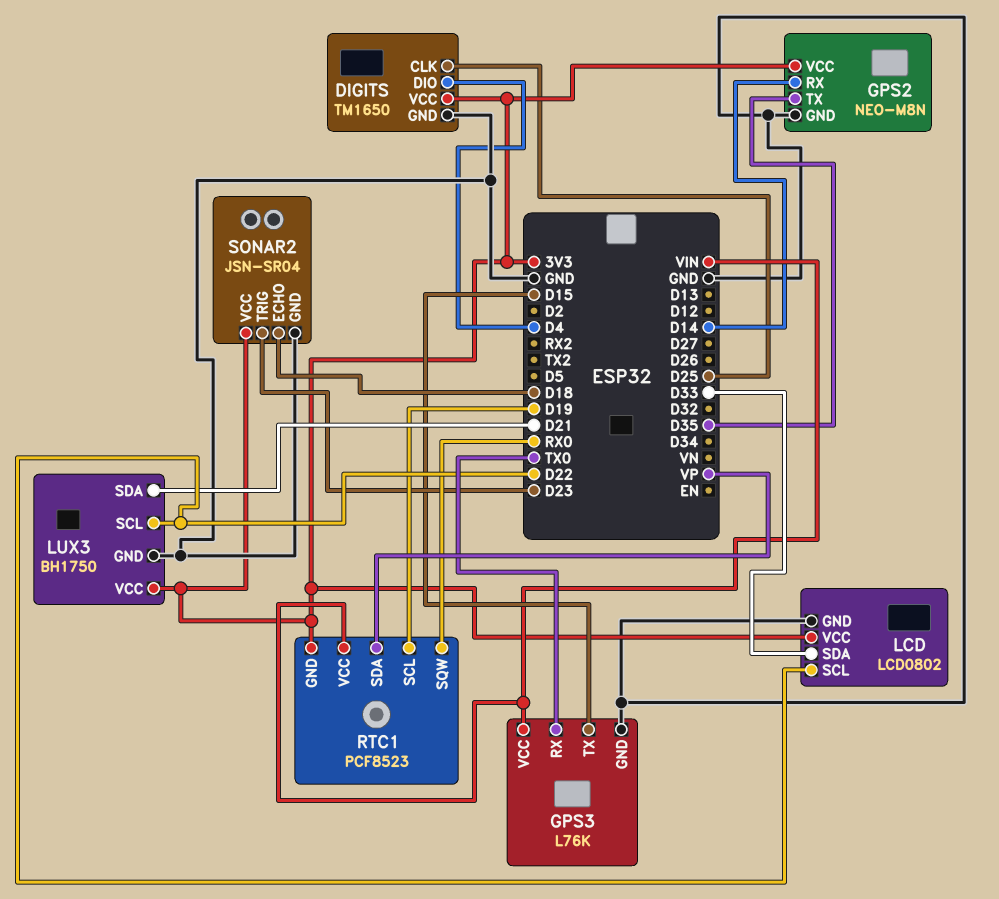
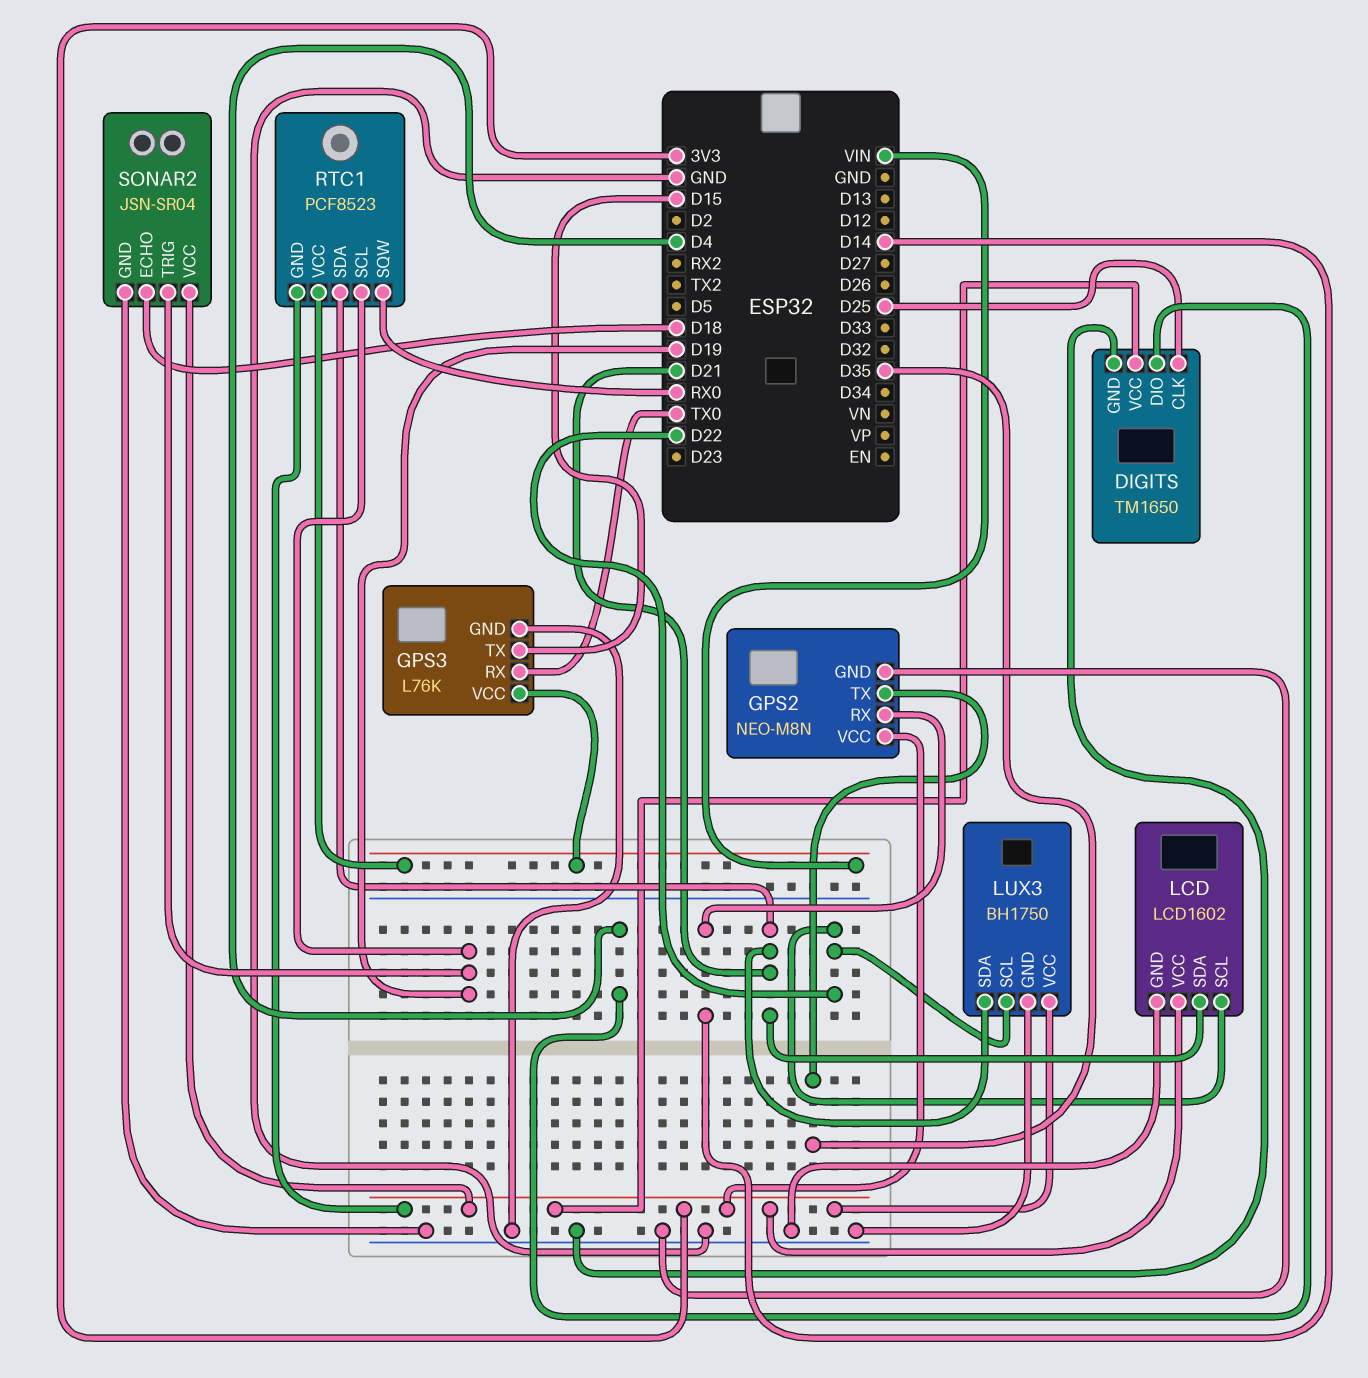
LCD: LCD0802 -> LCD1602
LCD pin SDA: D33 -> D21
RTC1 pin SDA: VP -> D21
SONAR2 pin TRIG: D23 -> D19

